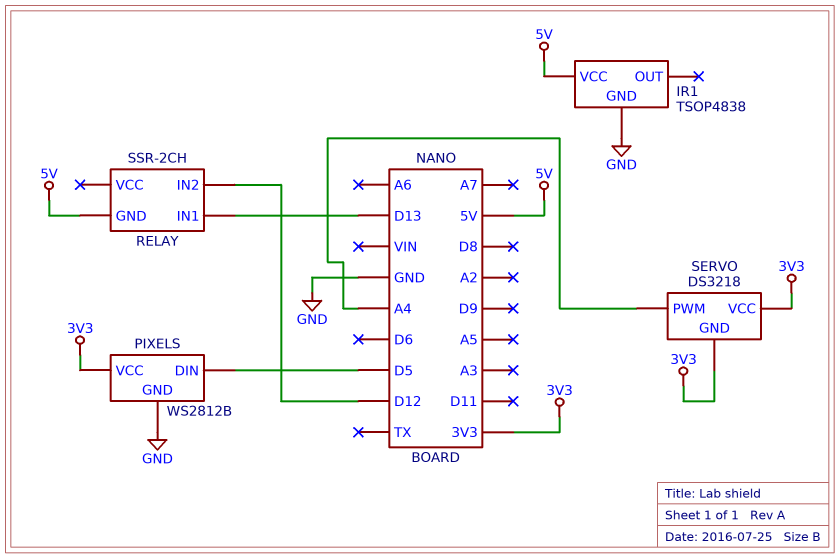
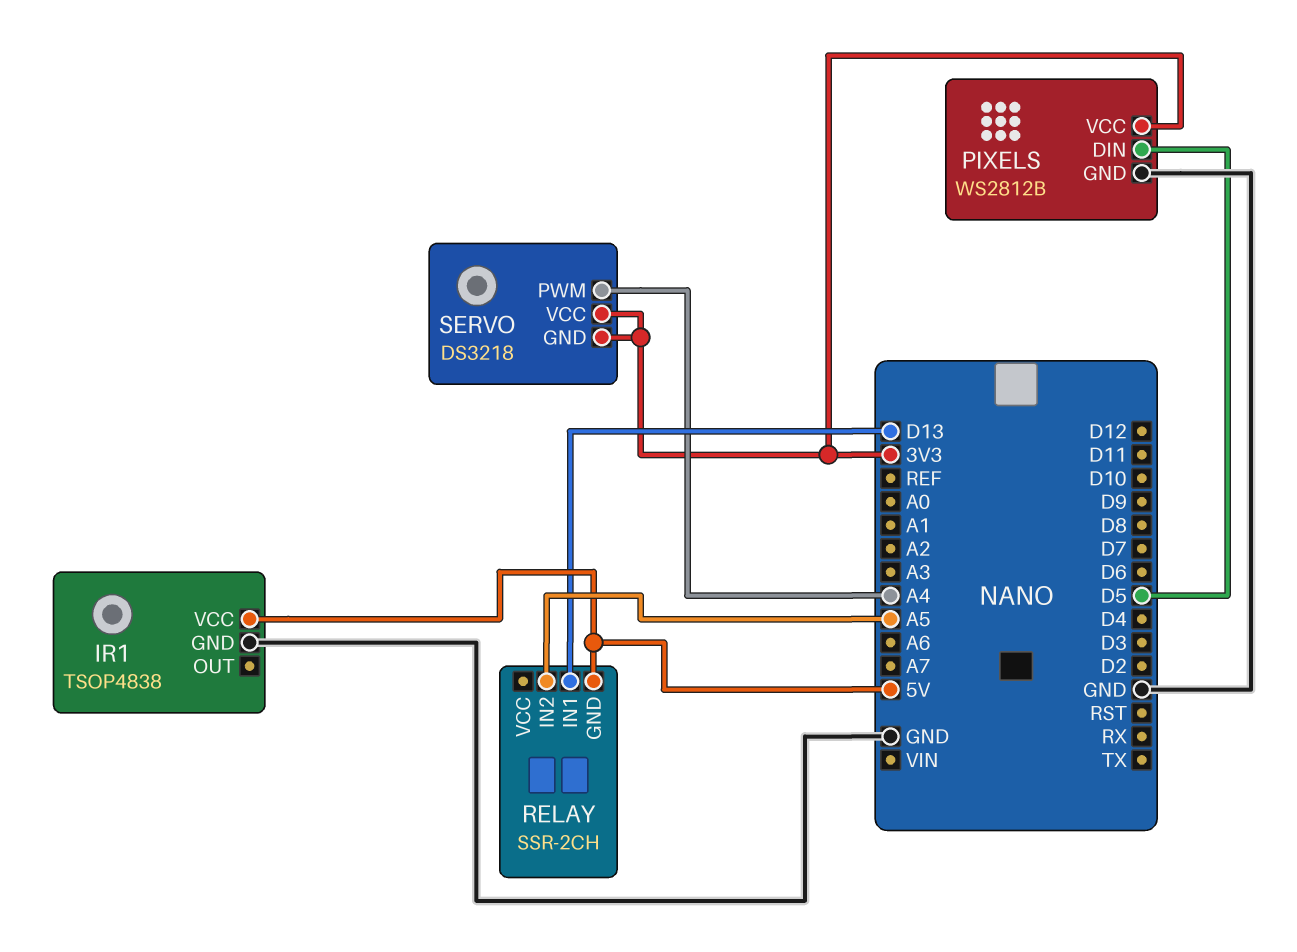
RELAY pin IN2: D12 -> A5

